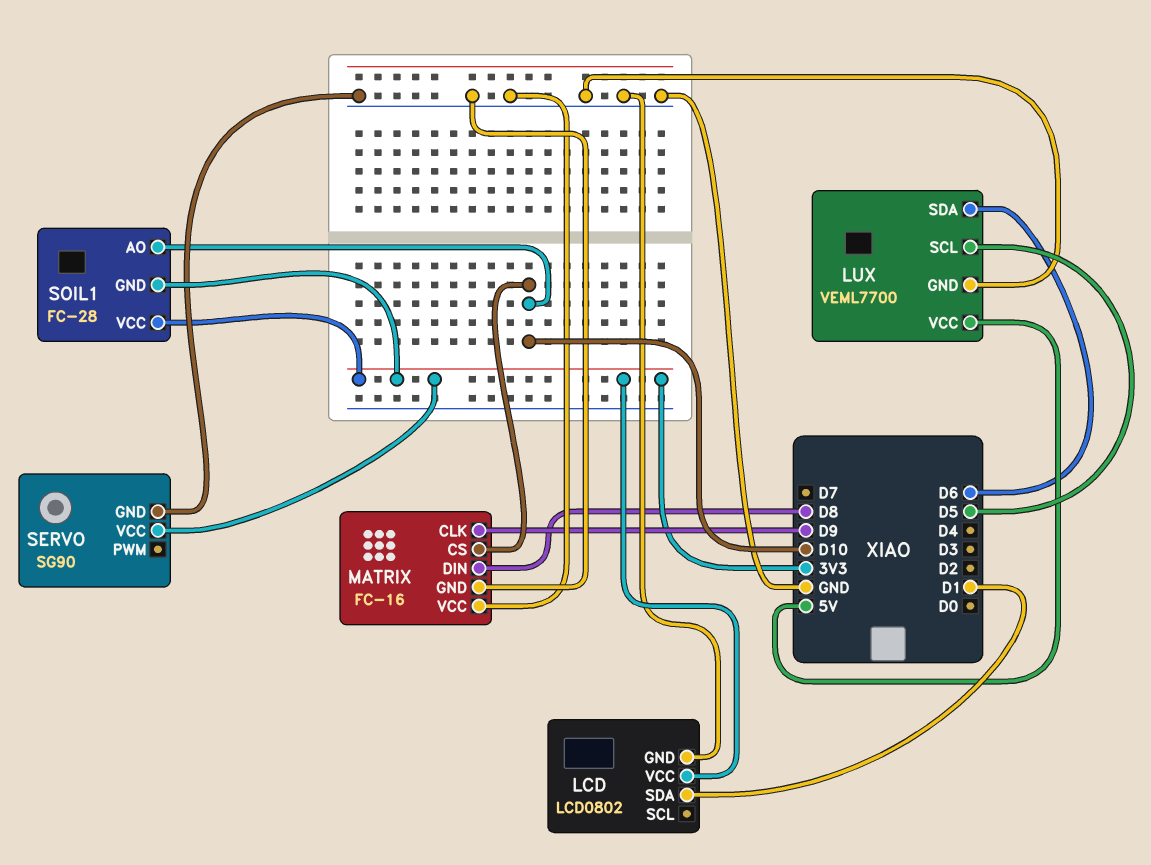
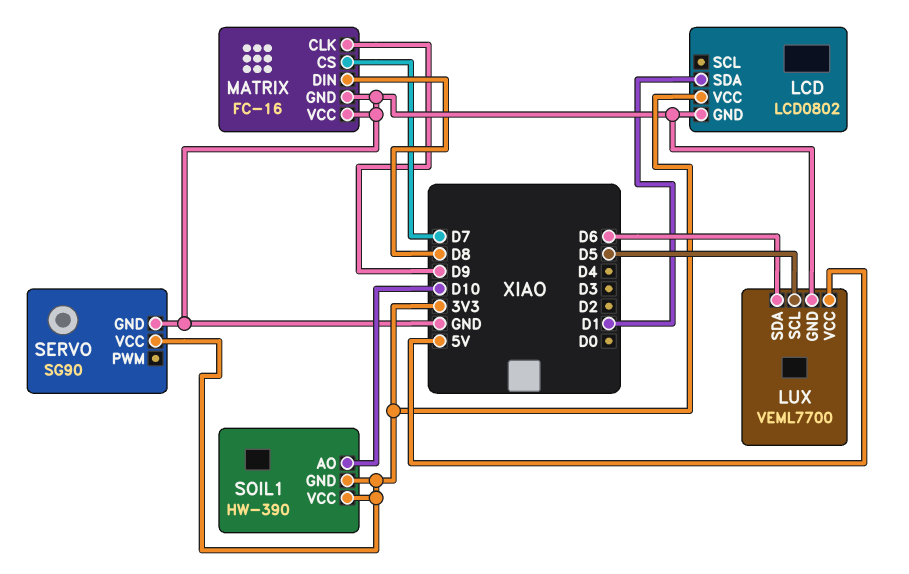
MATRIX pin CS: D10 -> D7
SOIL1: FC-28 -> HW-390

